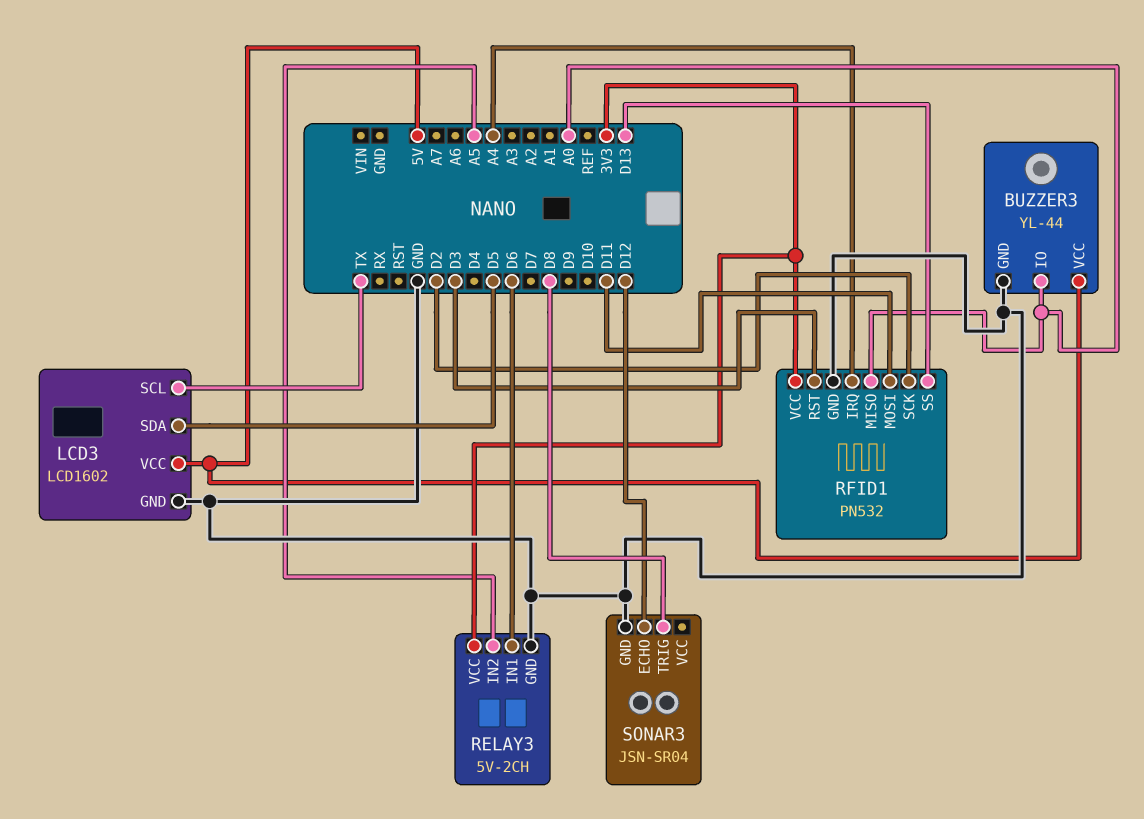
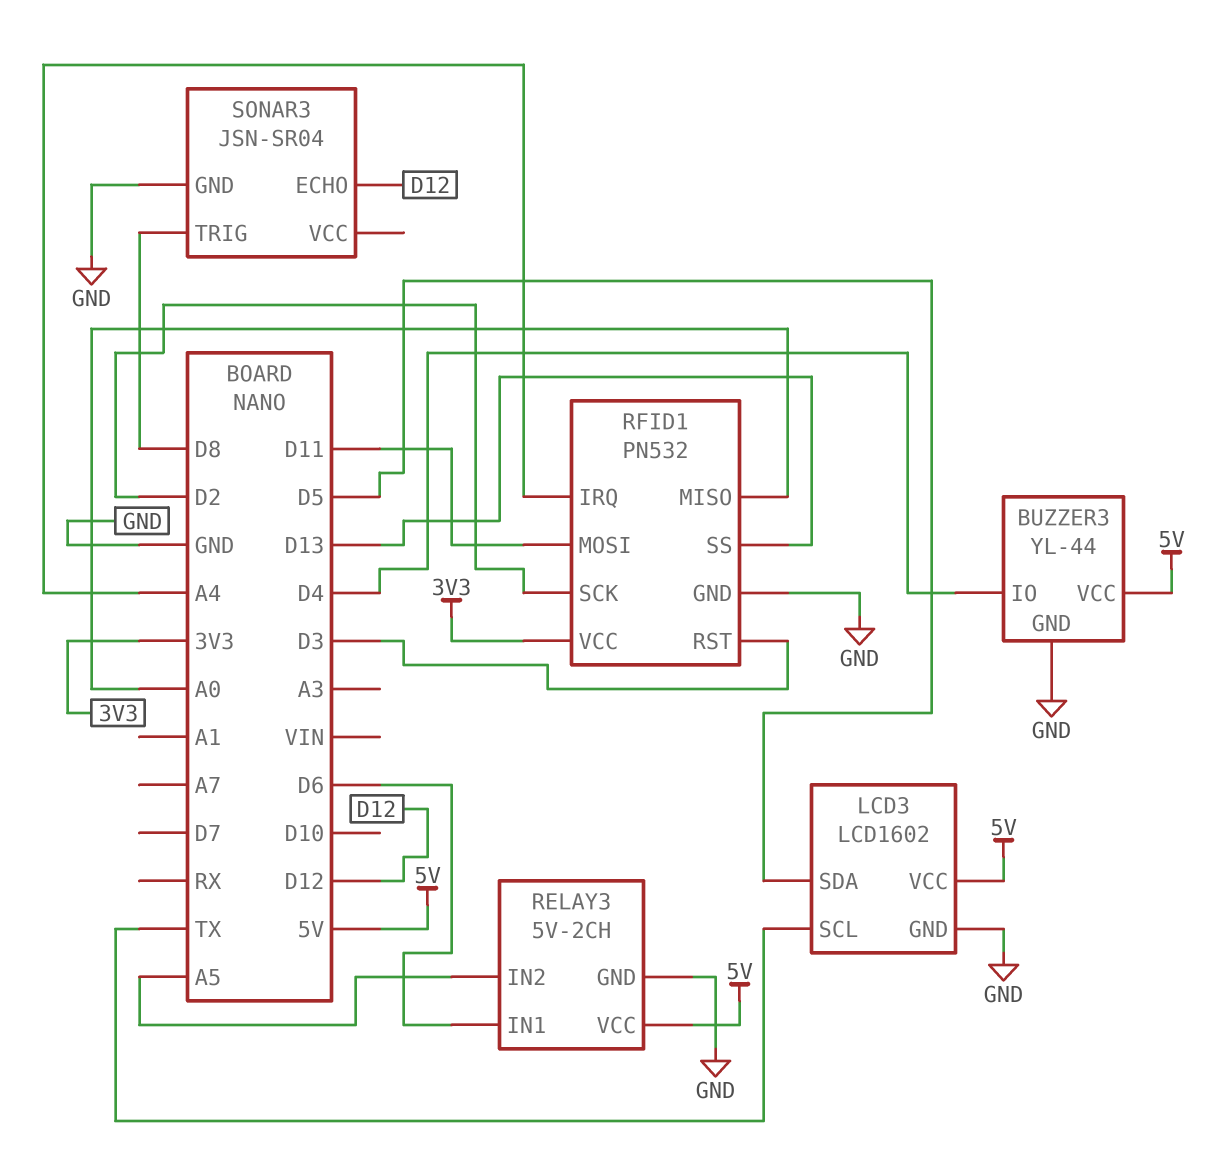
BUZZER3 pin IO: A0 -> D4
RELAY3 pin VCC: 3V3 -> 5V

